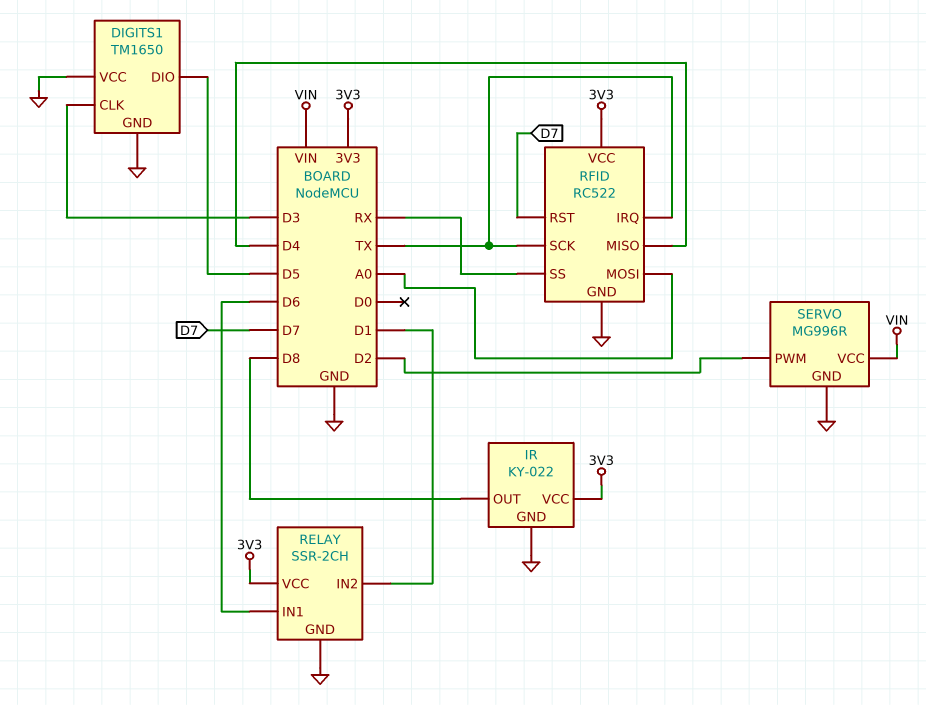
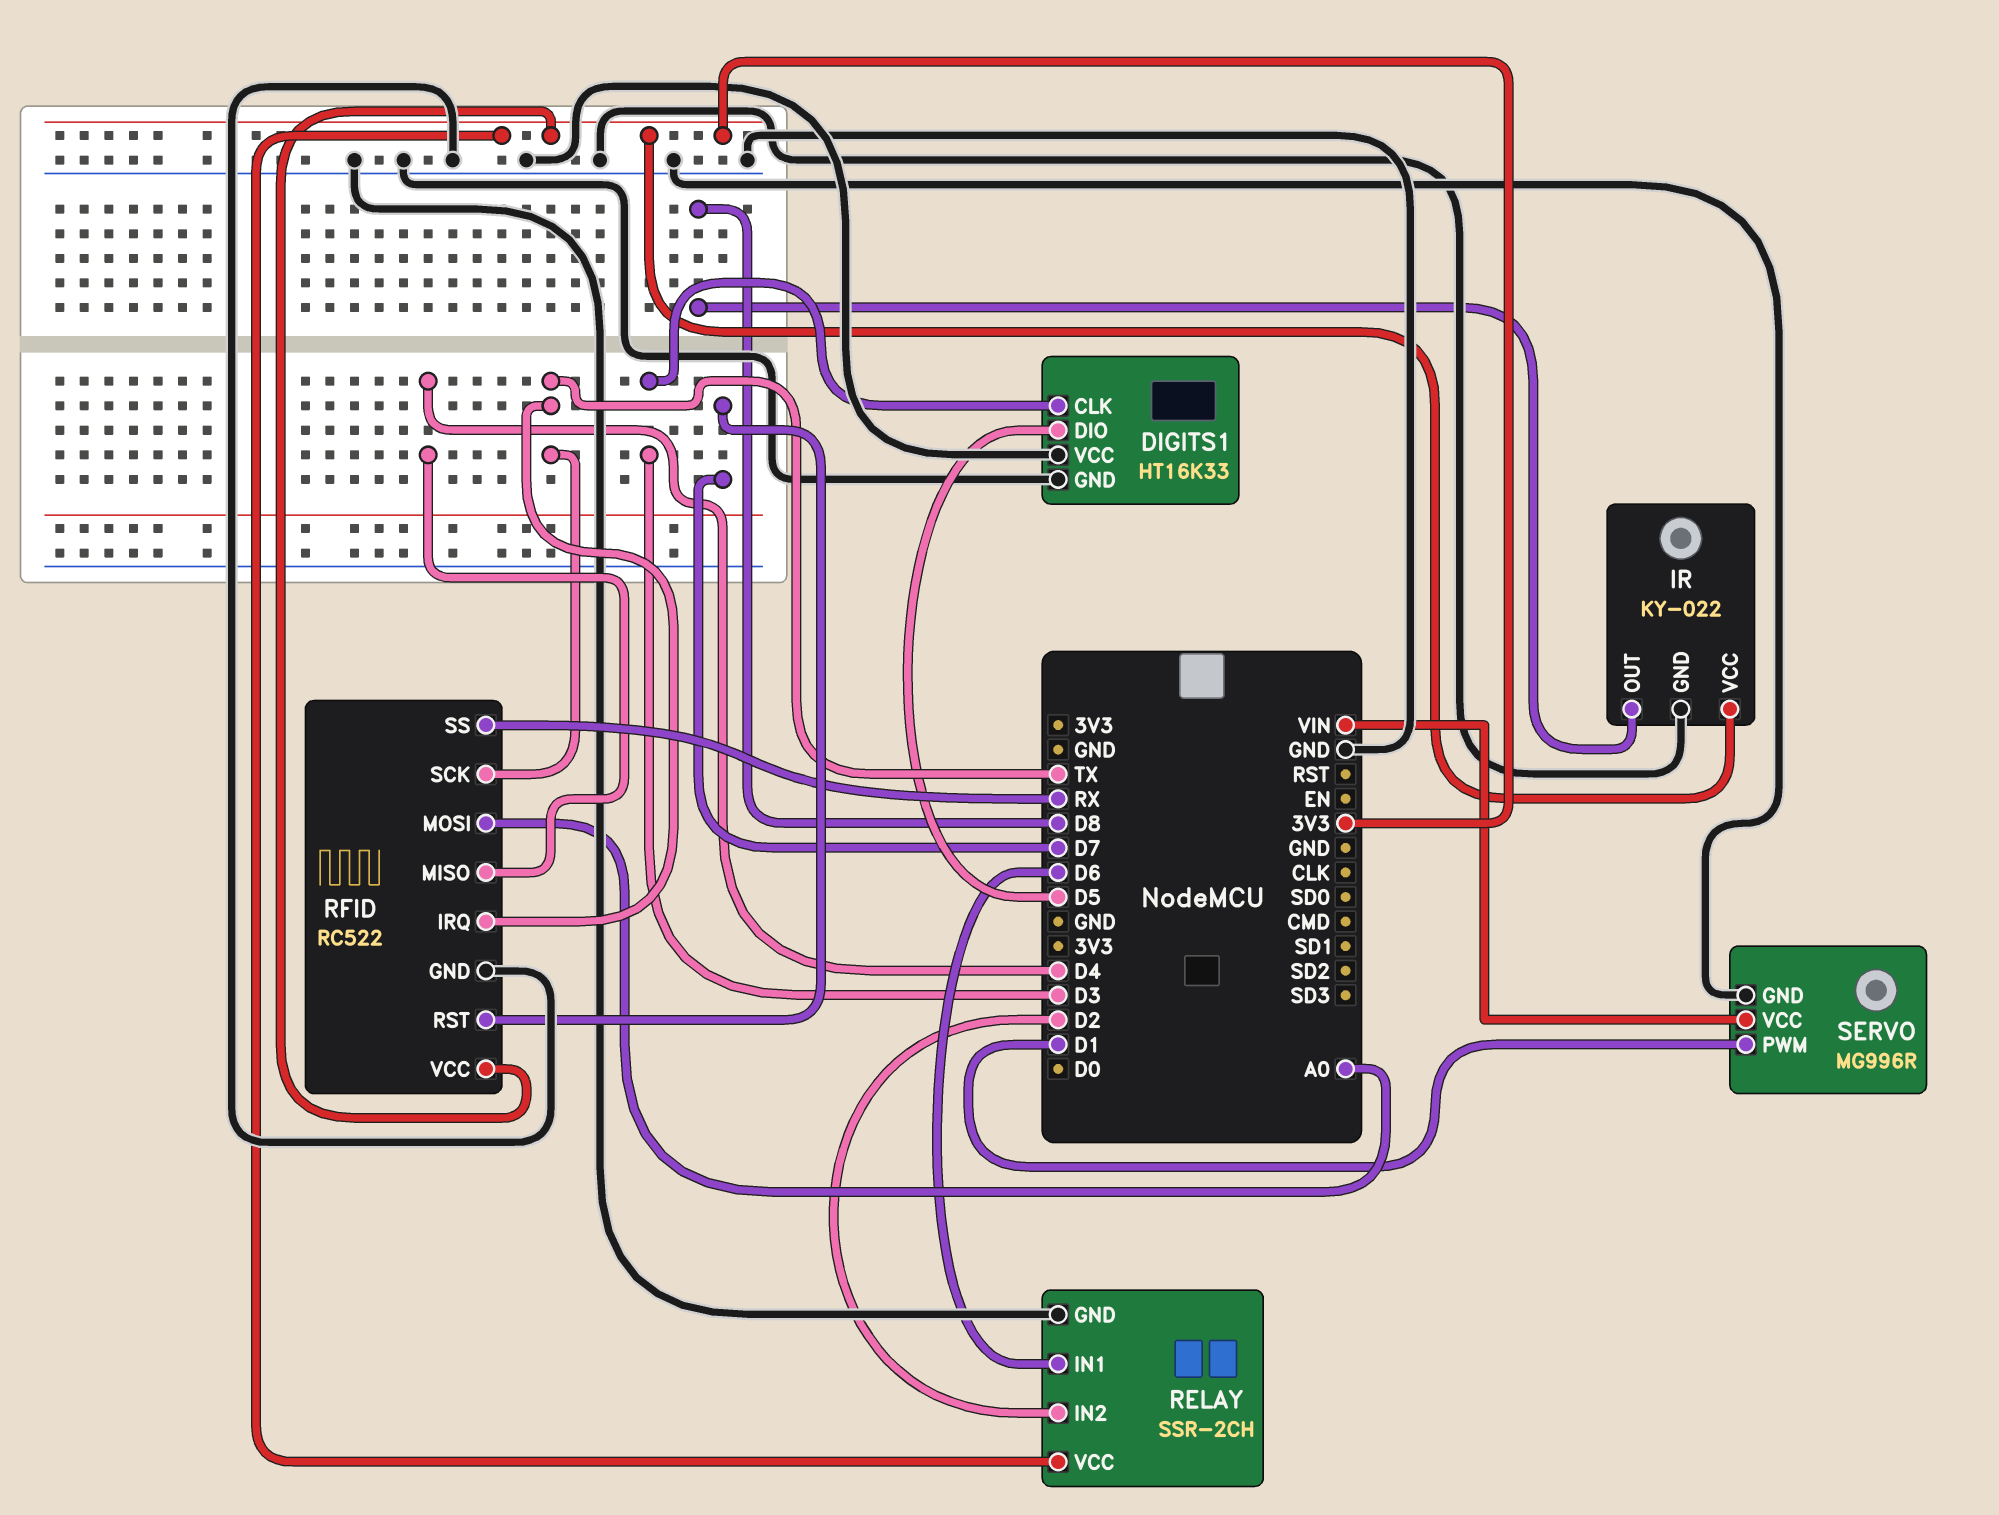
DIGITS1: TM1650 -> HT16K33
RELAY pin IN2: D1 -> D2
SERVO pin PWM: D2 -> D1

